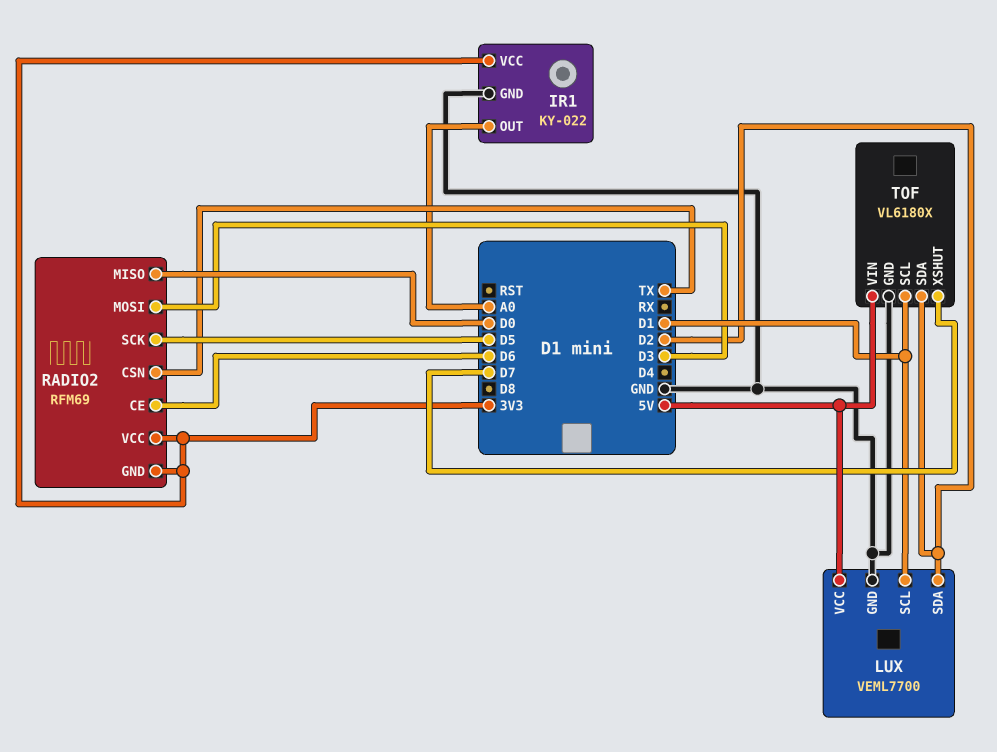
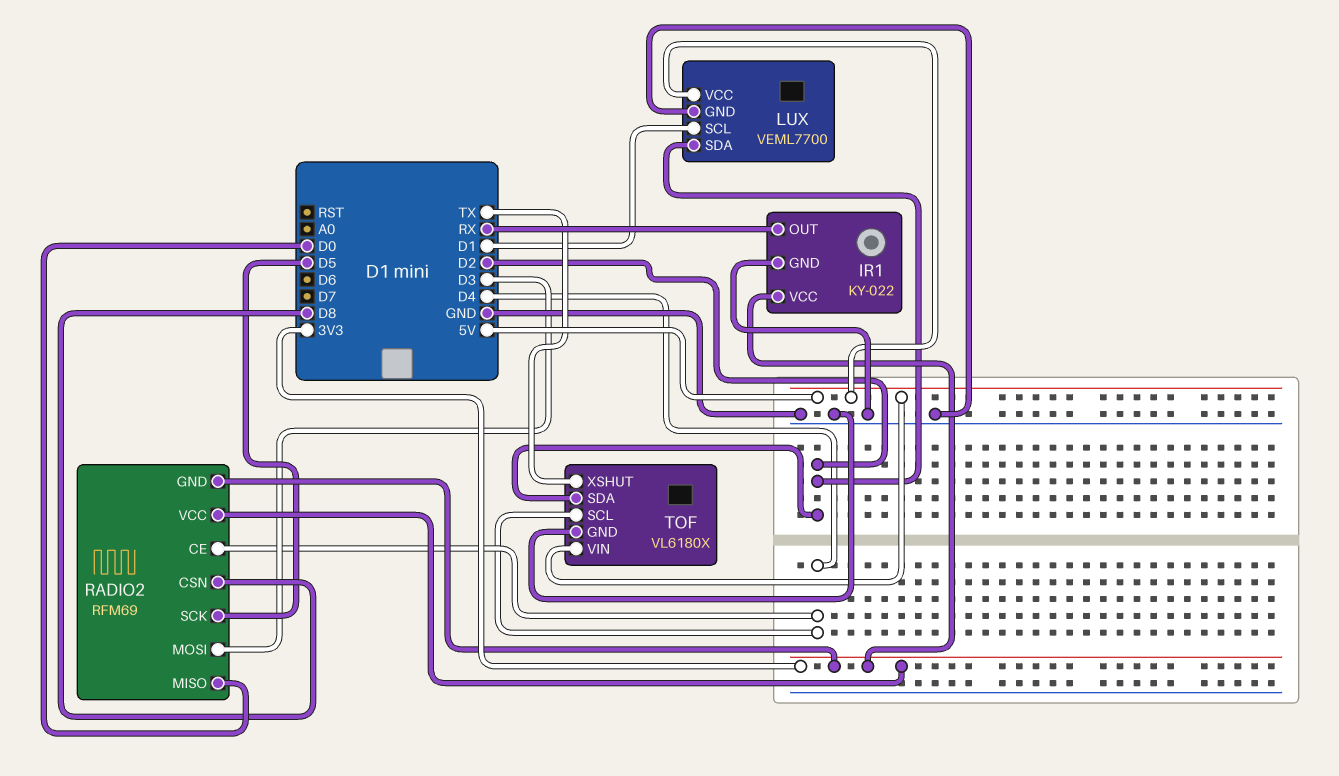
IR1 pin OUT: A0 -> RX
RADIO2 pin CE: D6 -> D4
RADIO2 pin CSN: TX -> D8
TOF pin SCL: D1 -> D4
TOF pin XSHUT: D7 -> TX

